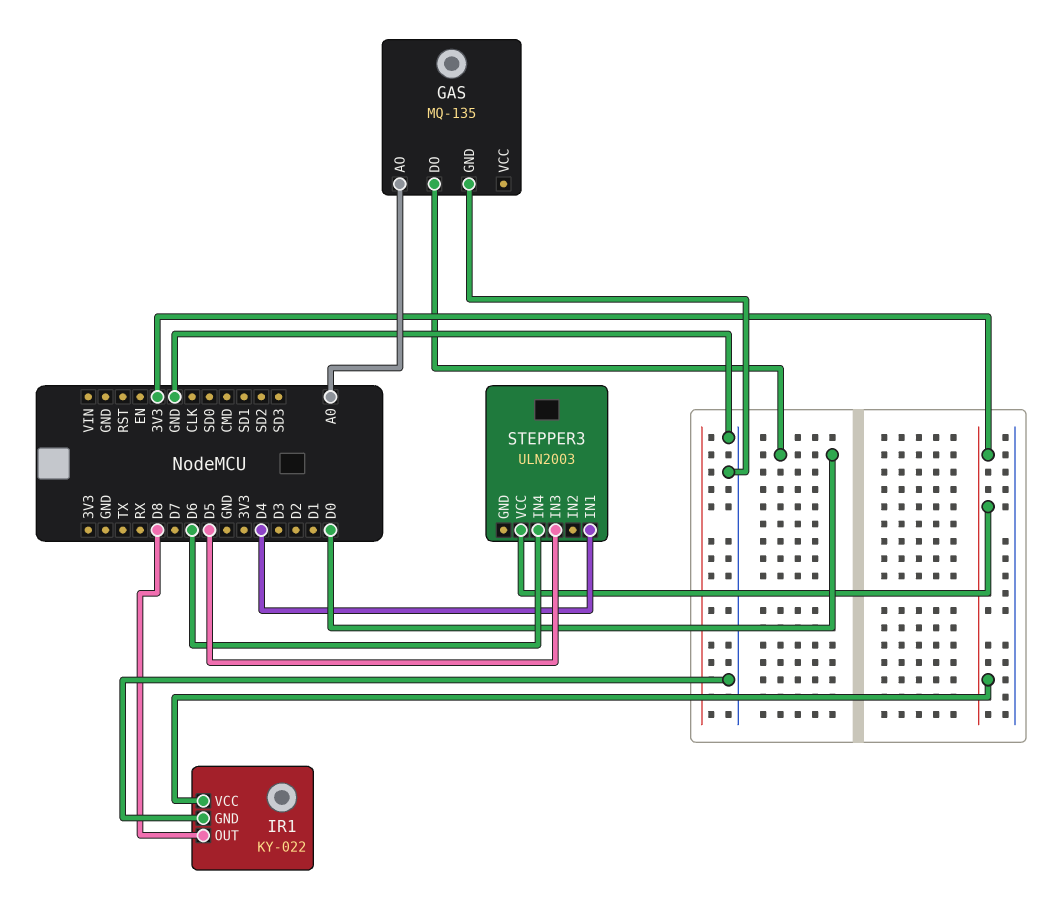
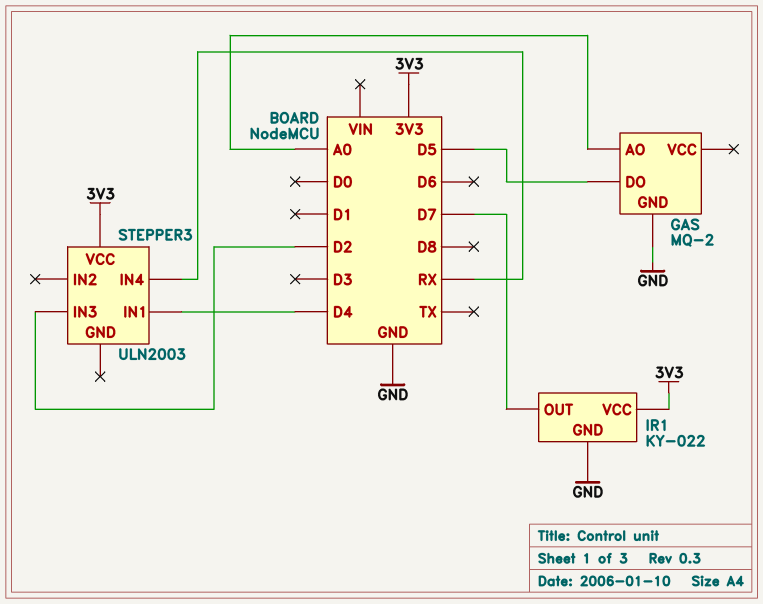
GAS: MQ-135 -> MQ-2
GAS pin DO: D0 -> D5
IR1 pin OUT: D8 -> D7
STEPPER3 pin IN3: D5 -> D2
STEPPER3 pin IN4: D6 -> RX

